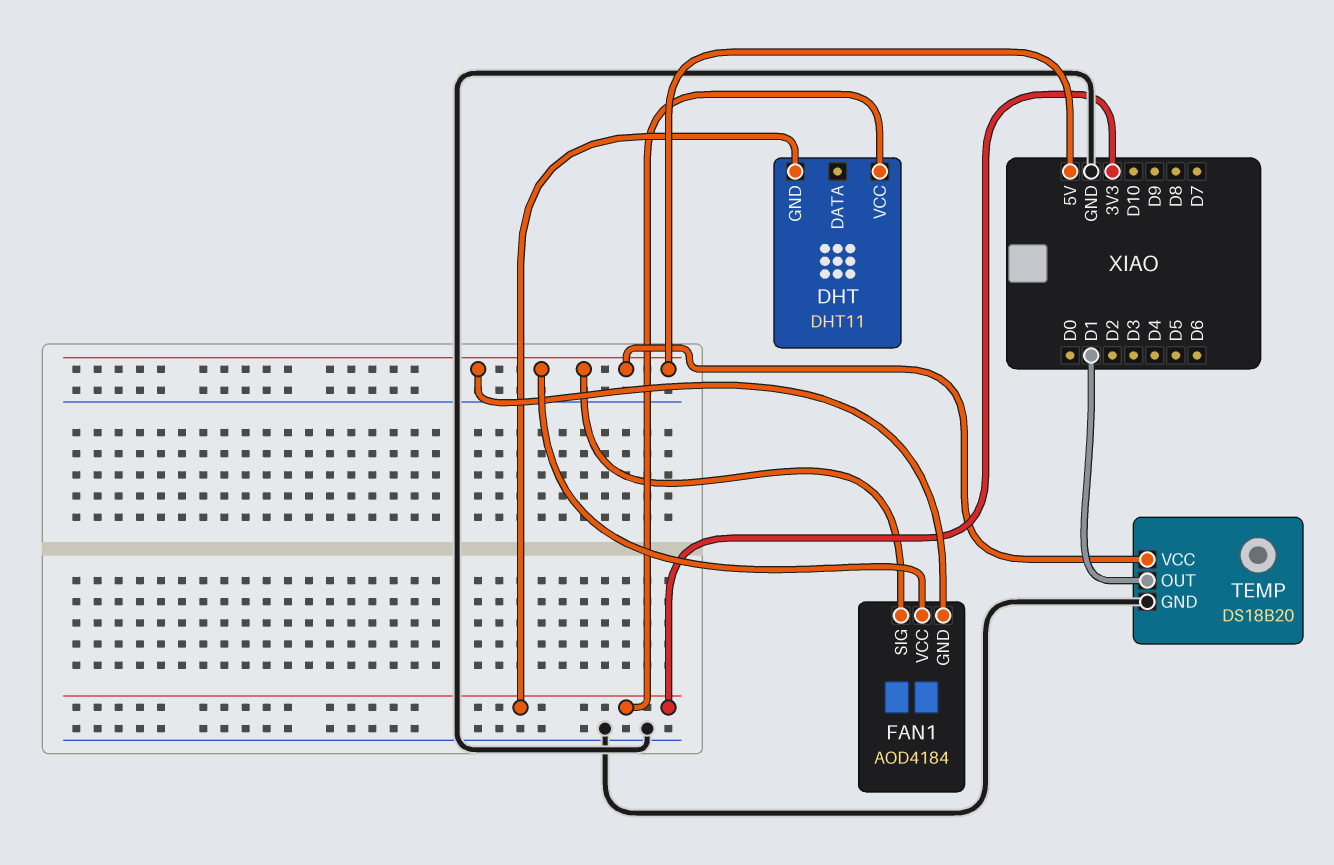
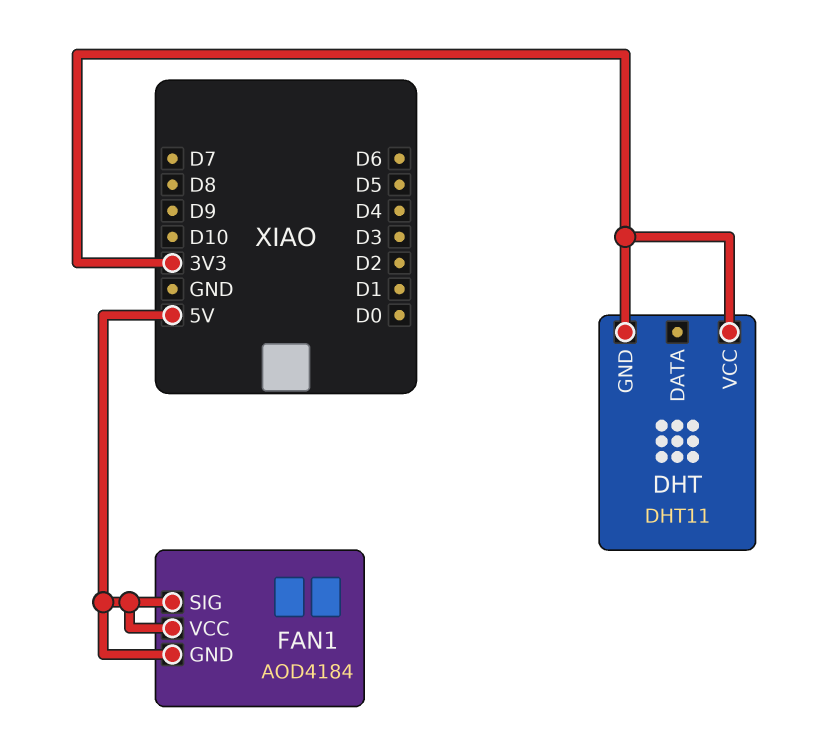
TEMP: DS18B20 -> none
TEMP pin GND: GND -> none
TEMP pin OUT: D1 -> none
TEMP pin VCC: 5V -> none

